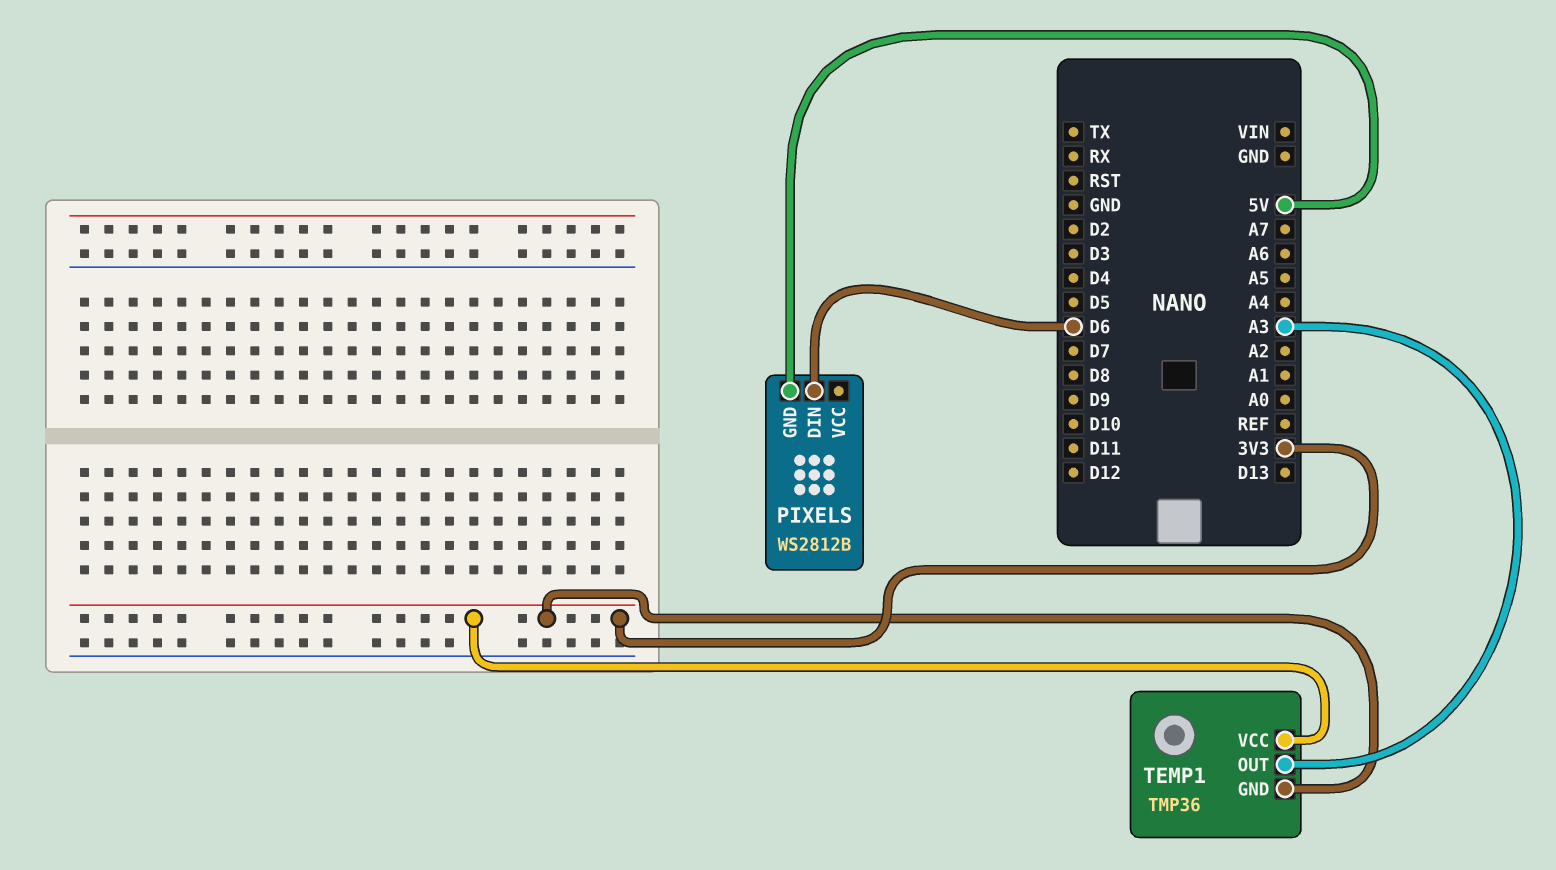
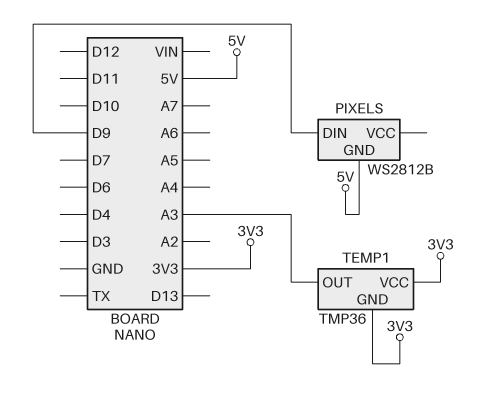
PIXELS pin DIN: D6 -> D9

